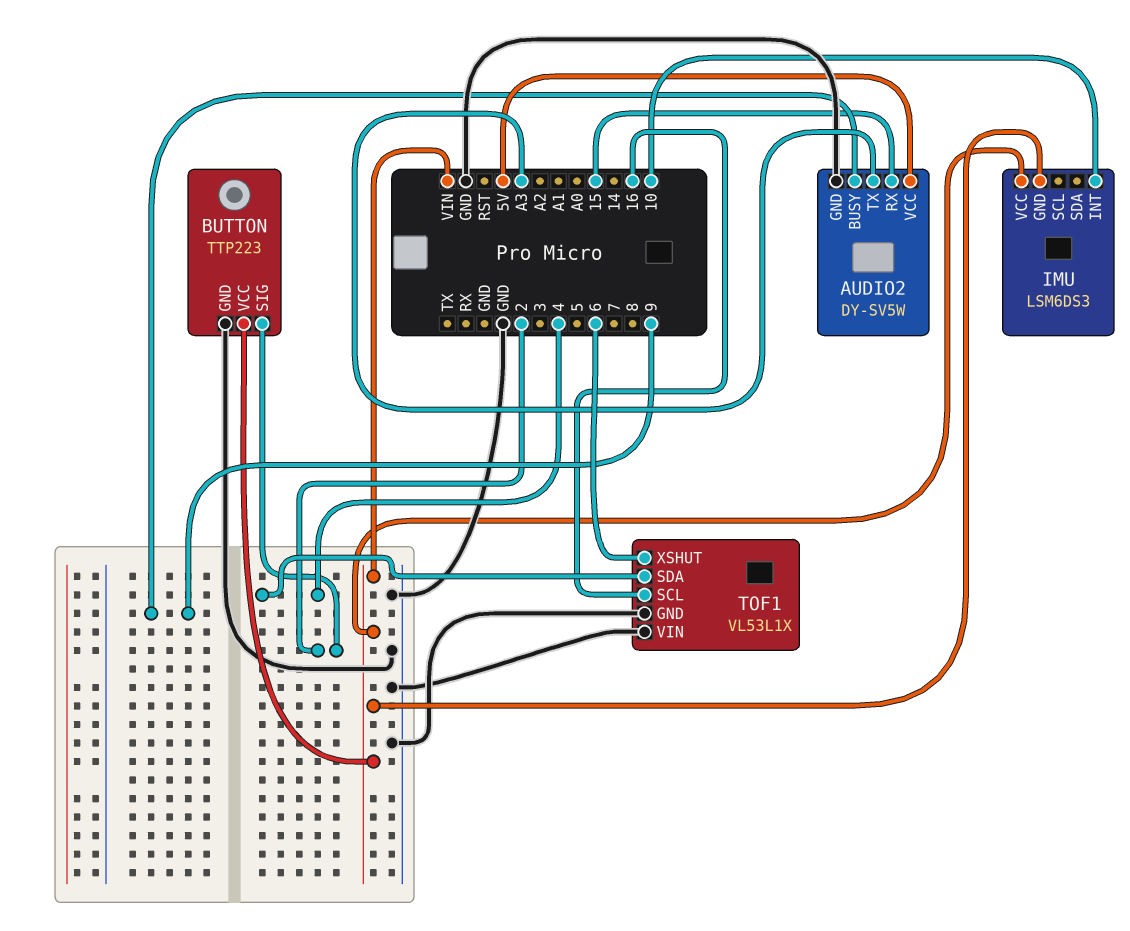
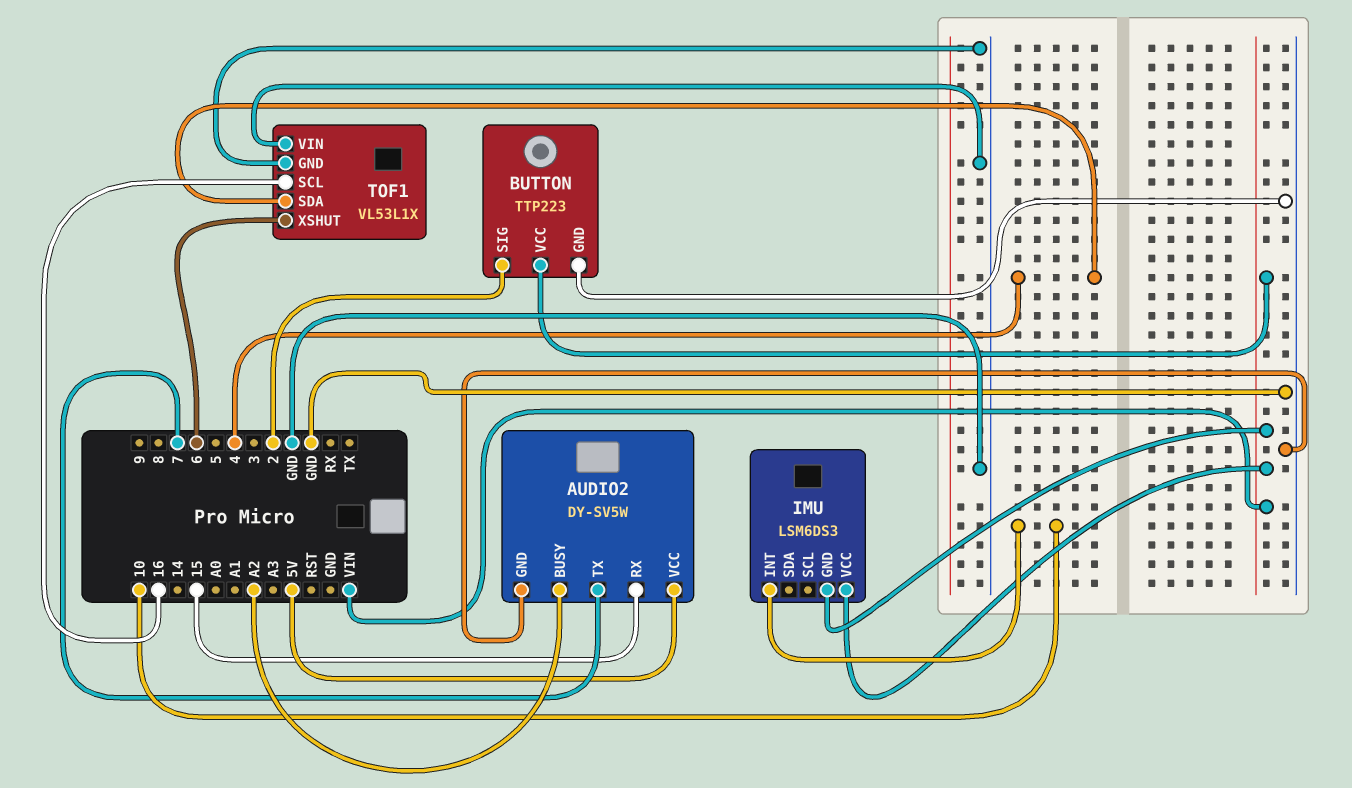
AUDIO2 pin BUSY: 9 -> A2
AUDIO2 pin TX: A3 -> 7

